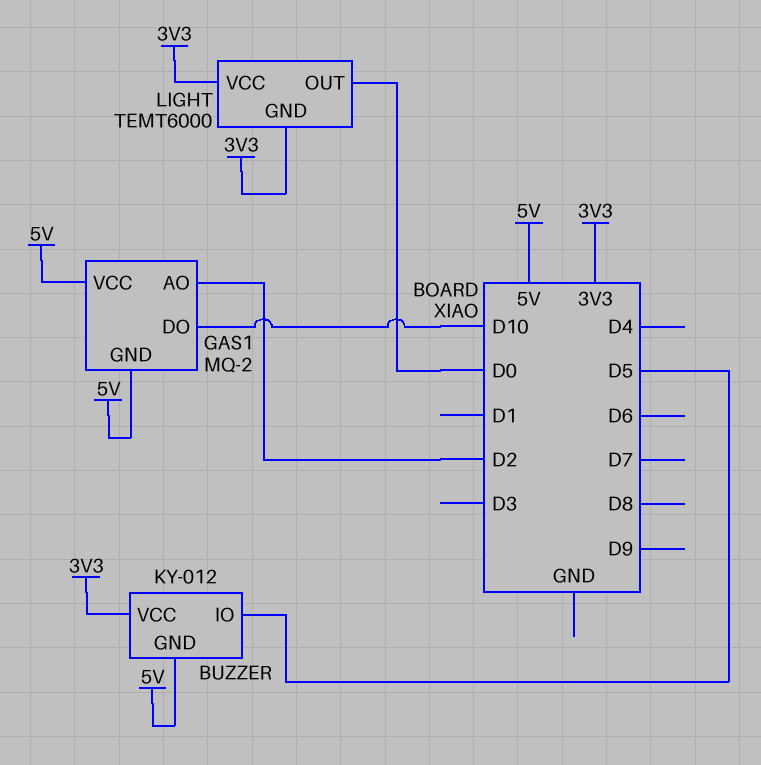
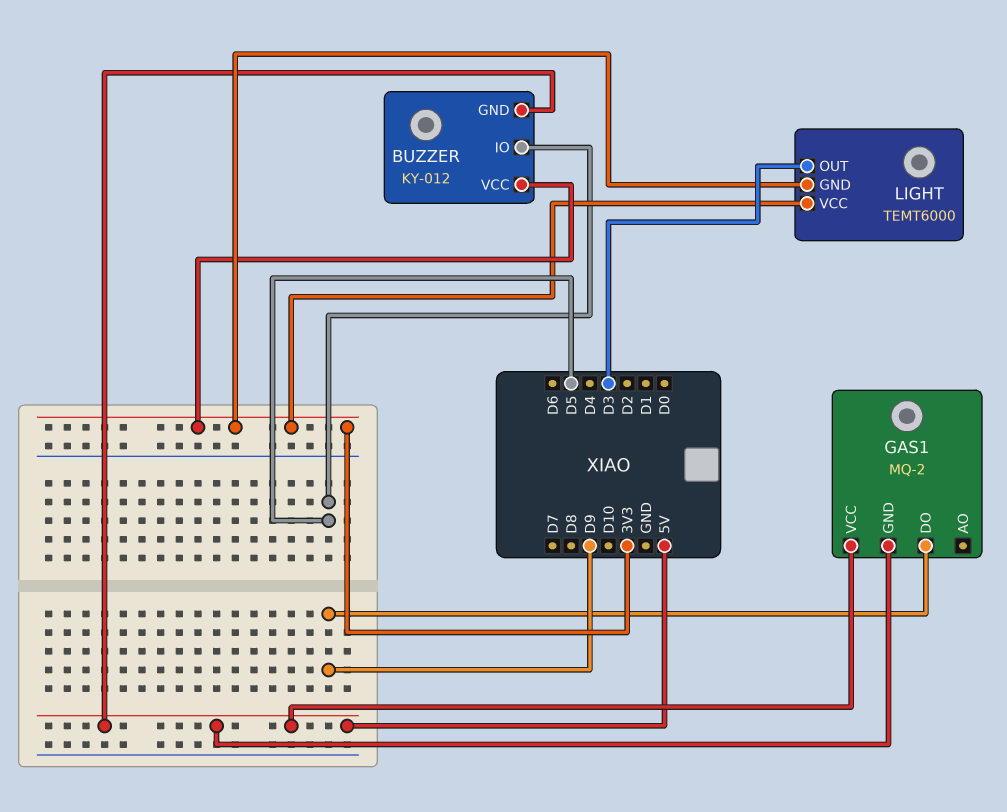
GAS1 pin AO: D2 -> none
GAS1 pin DO: D10 -> D9
LIGHT pin OUT: D0 -> D3

